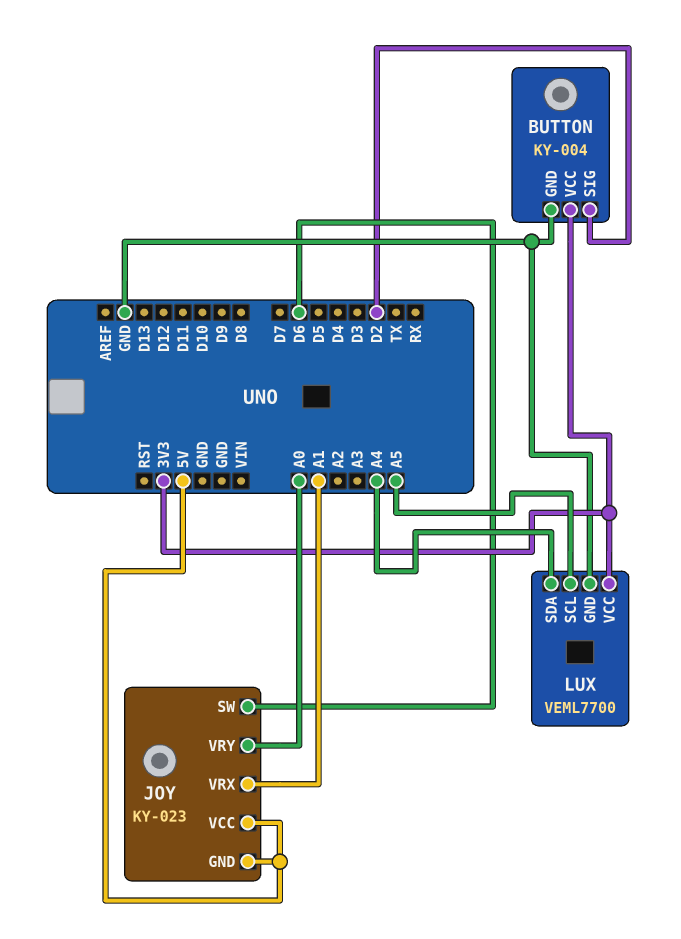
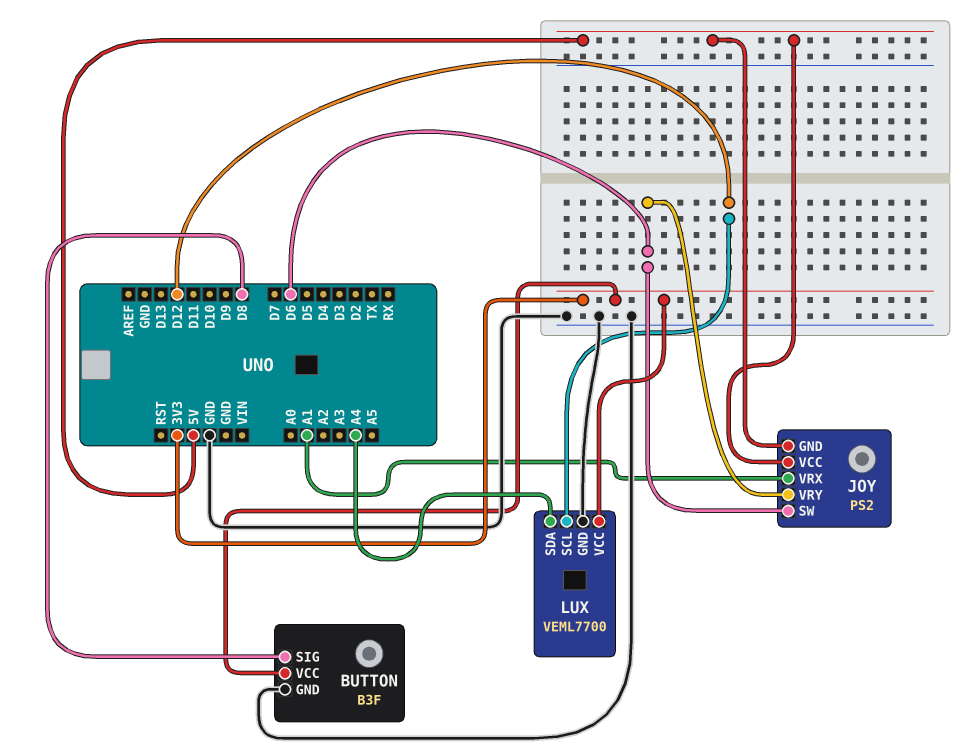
BUTTON: KY-004 -> B3F
BUTTON pin SIG: D2 -> D8
JOY: KY-023 -> PS2
JOY pin VRY: A0 -> D6
LUX pin SCL: A5 -> D12

